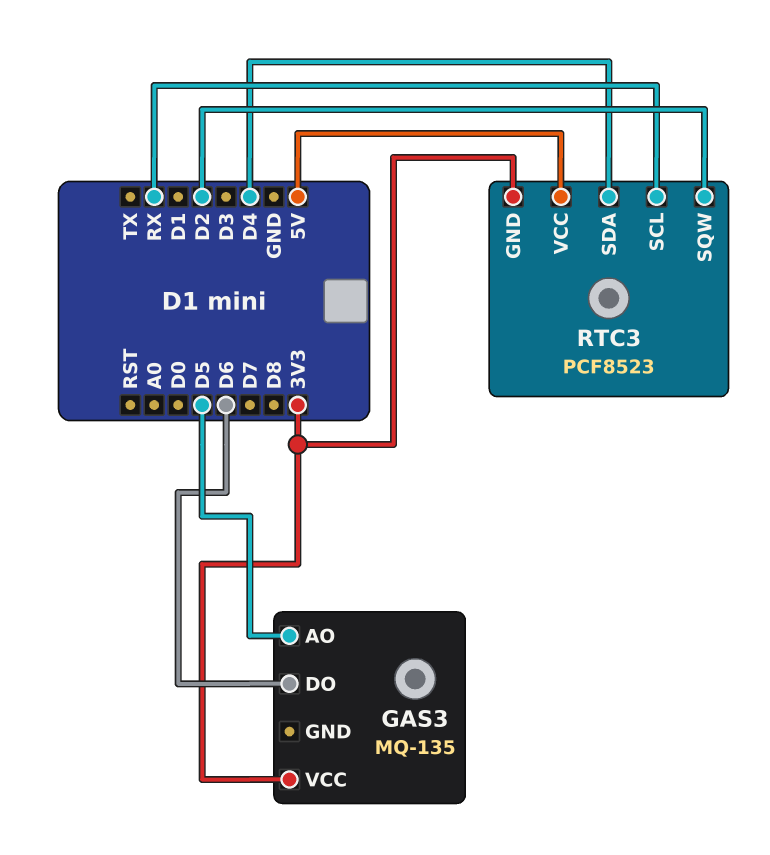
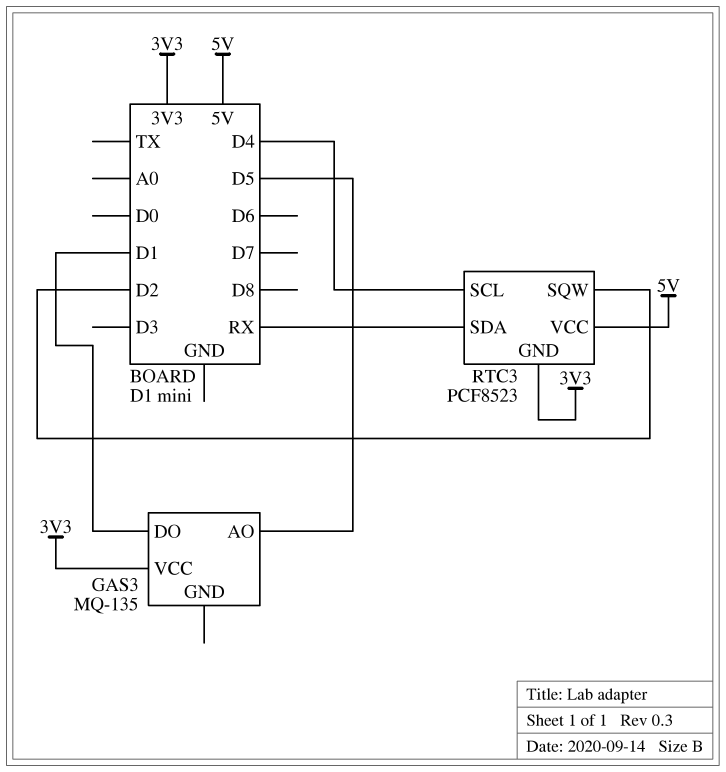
GAS3 pin DO: D6 -> D1
RTC3 pin SCL: RX -> D4
RTC3 pin SDA: D4 -> RX

